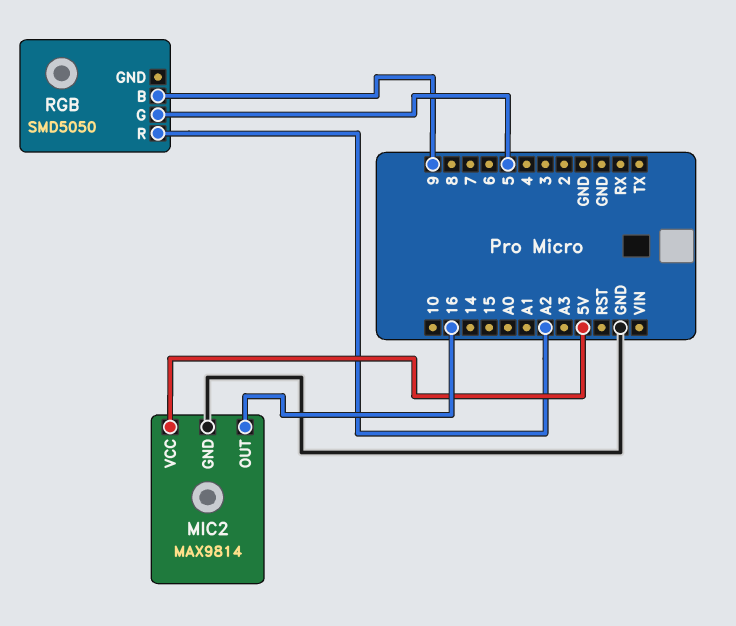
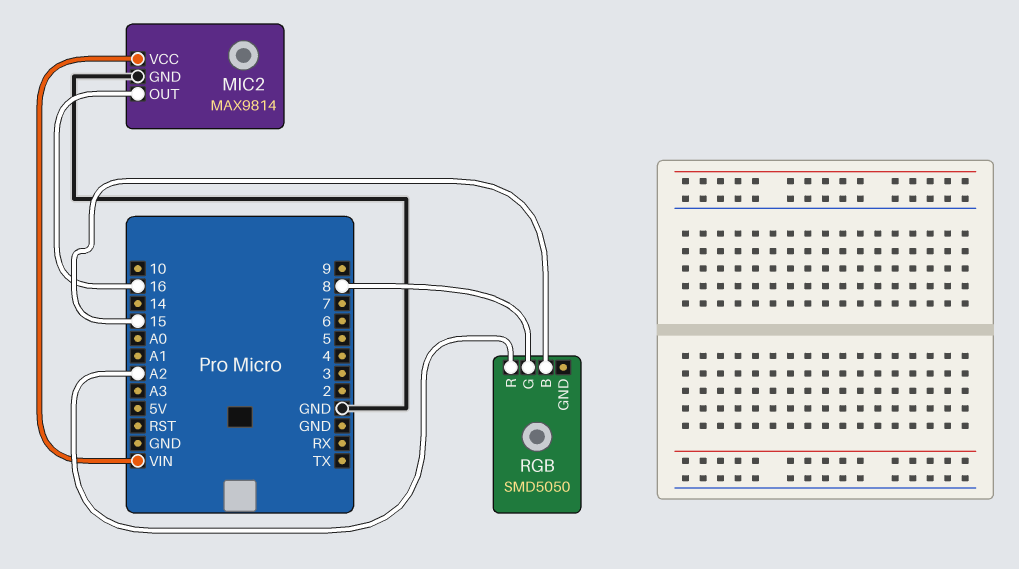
MIC2 pin VCC: 5V -> VIN
RGB pin B: 9 -> 15
RGB pin G: 5 -> 8

